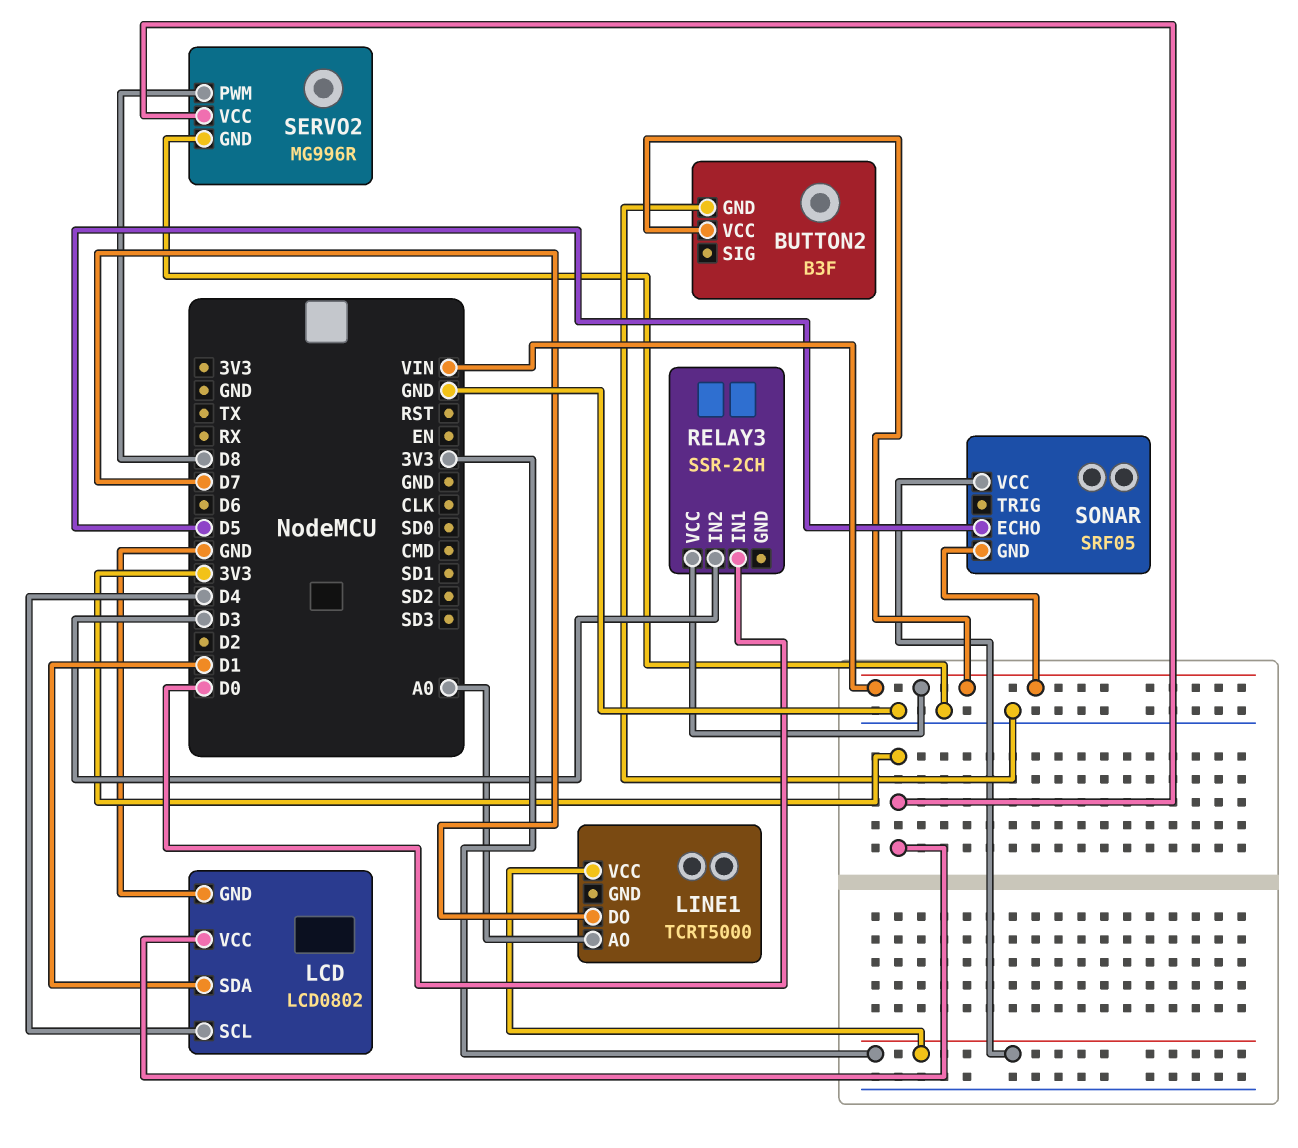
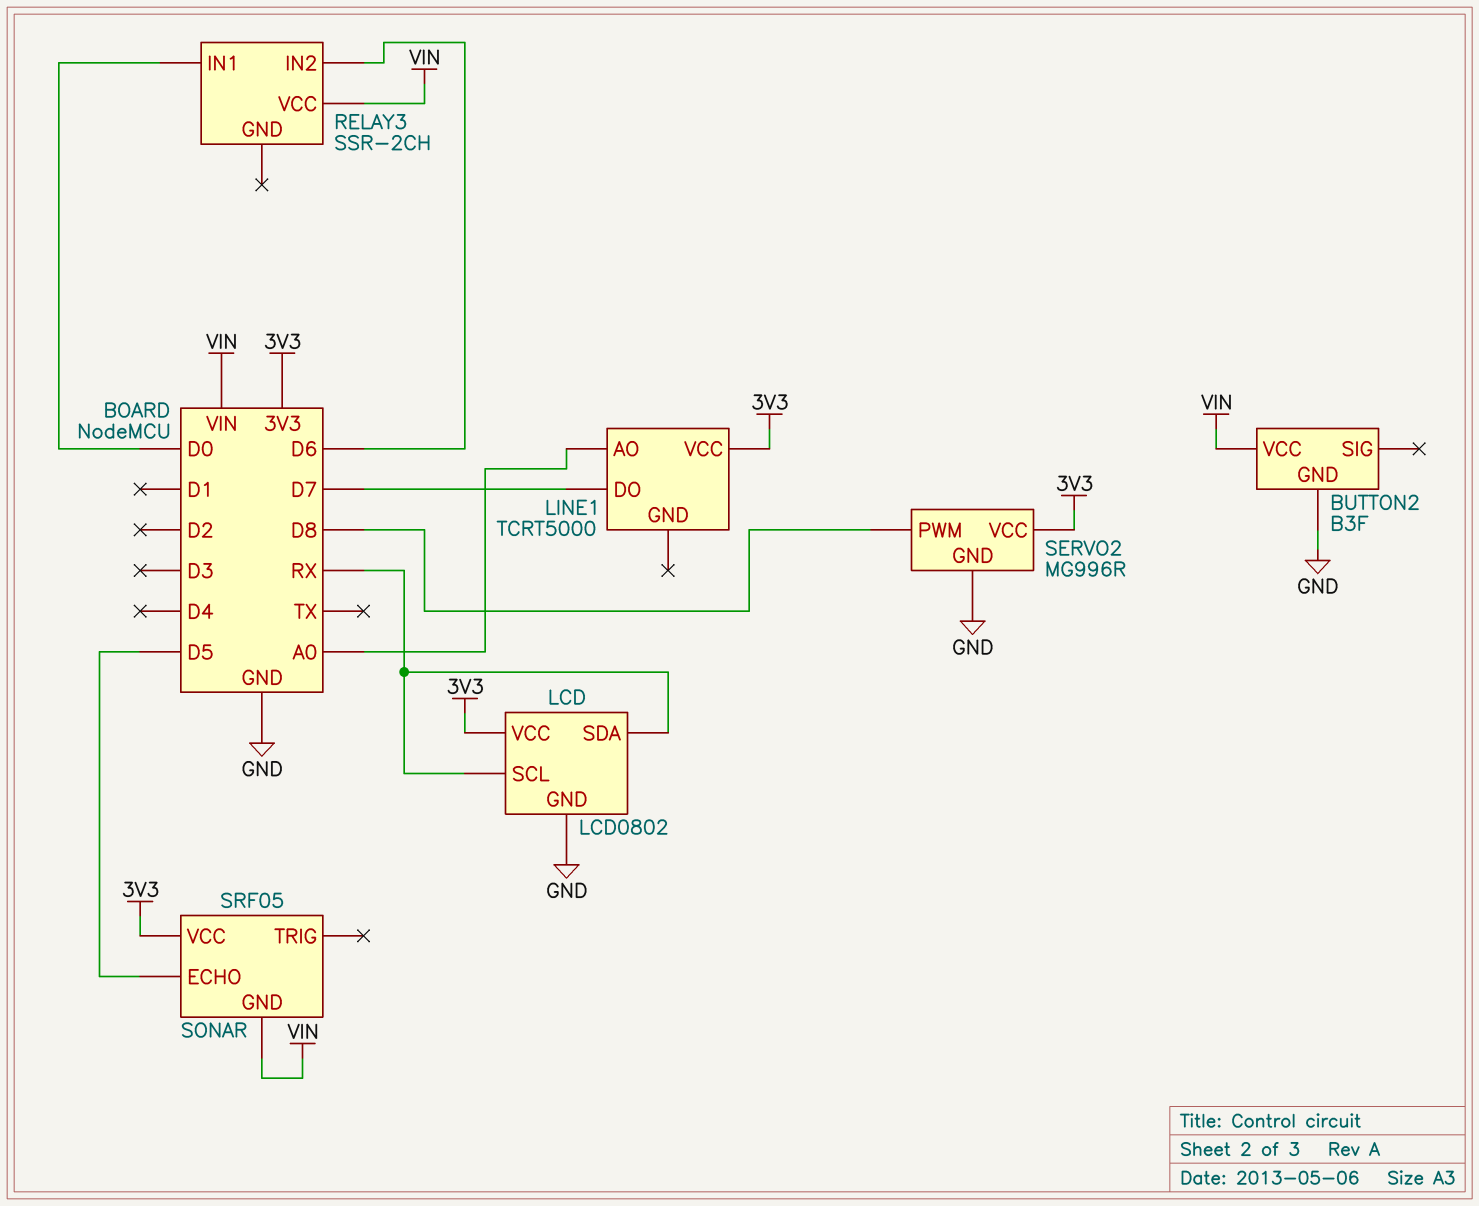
LCD pin SCL: D4 -> RX
LCD pin SDA: D1 -> RX
RELAY3 pin IN2: D3 -> D6

